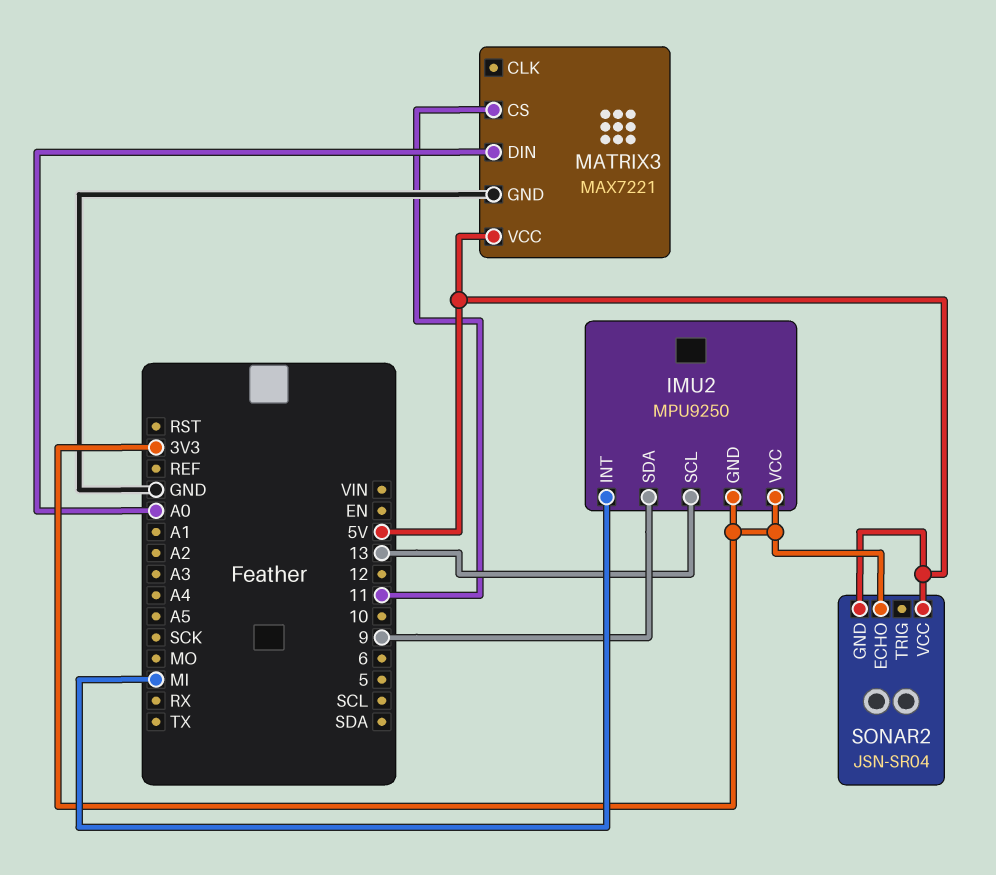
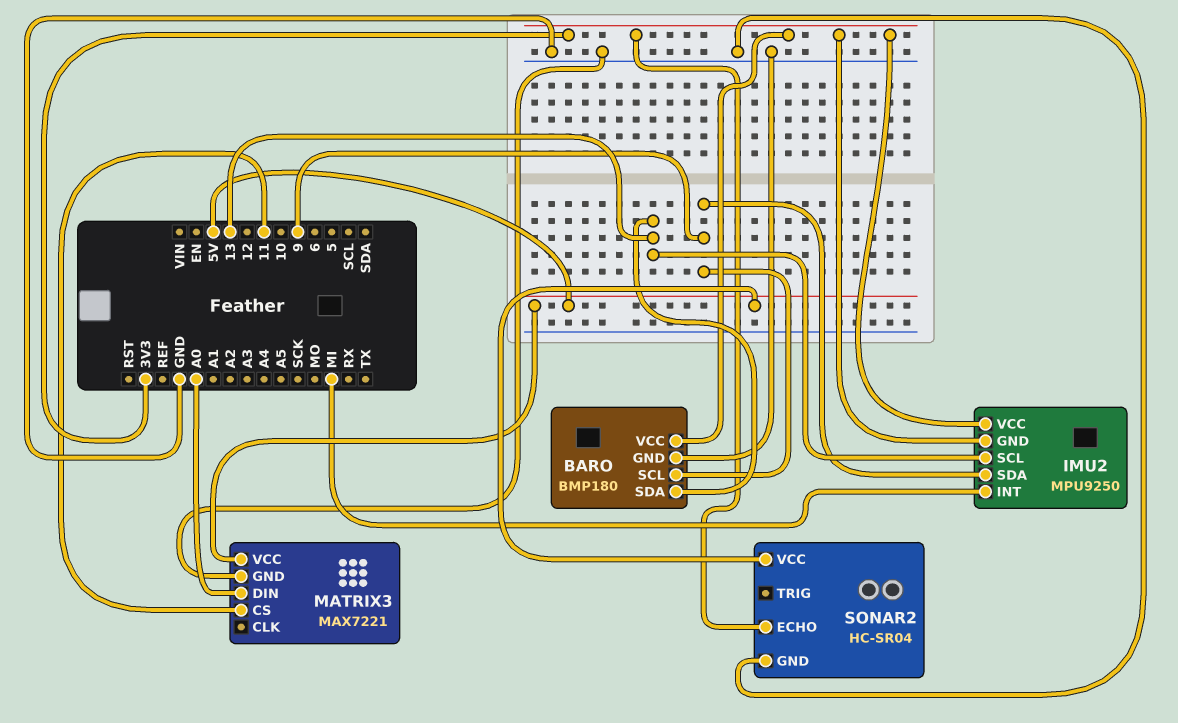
BARO: none -> BMP180
BARO pin GND: none -> GND
BARO pin SCL: none -> 9
BARO pin SDA: none -> 13
BARO pin VCC: none -> 3V3
SONAR2: JSN-SR04 -> HC-SR04
SONAR2 pin GND: 5V -> GND

